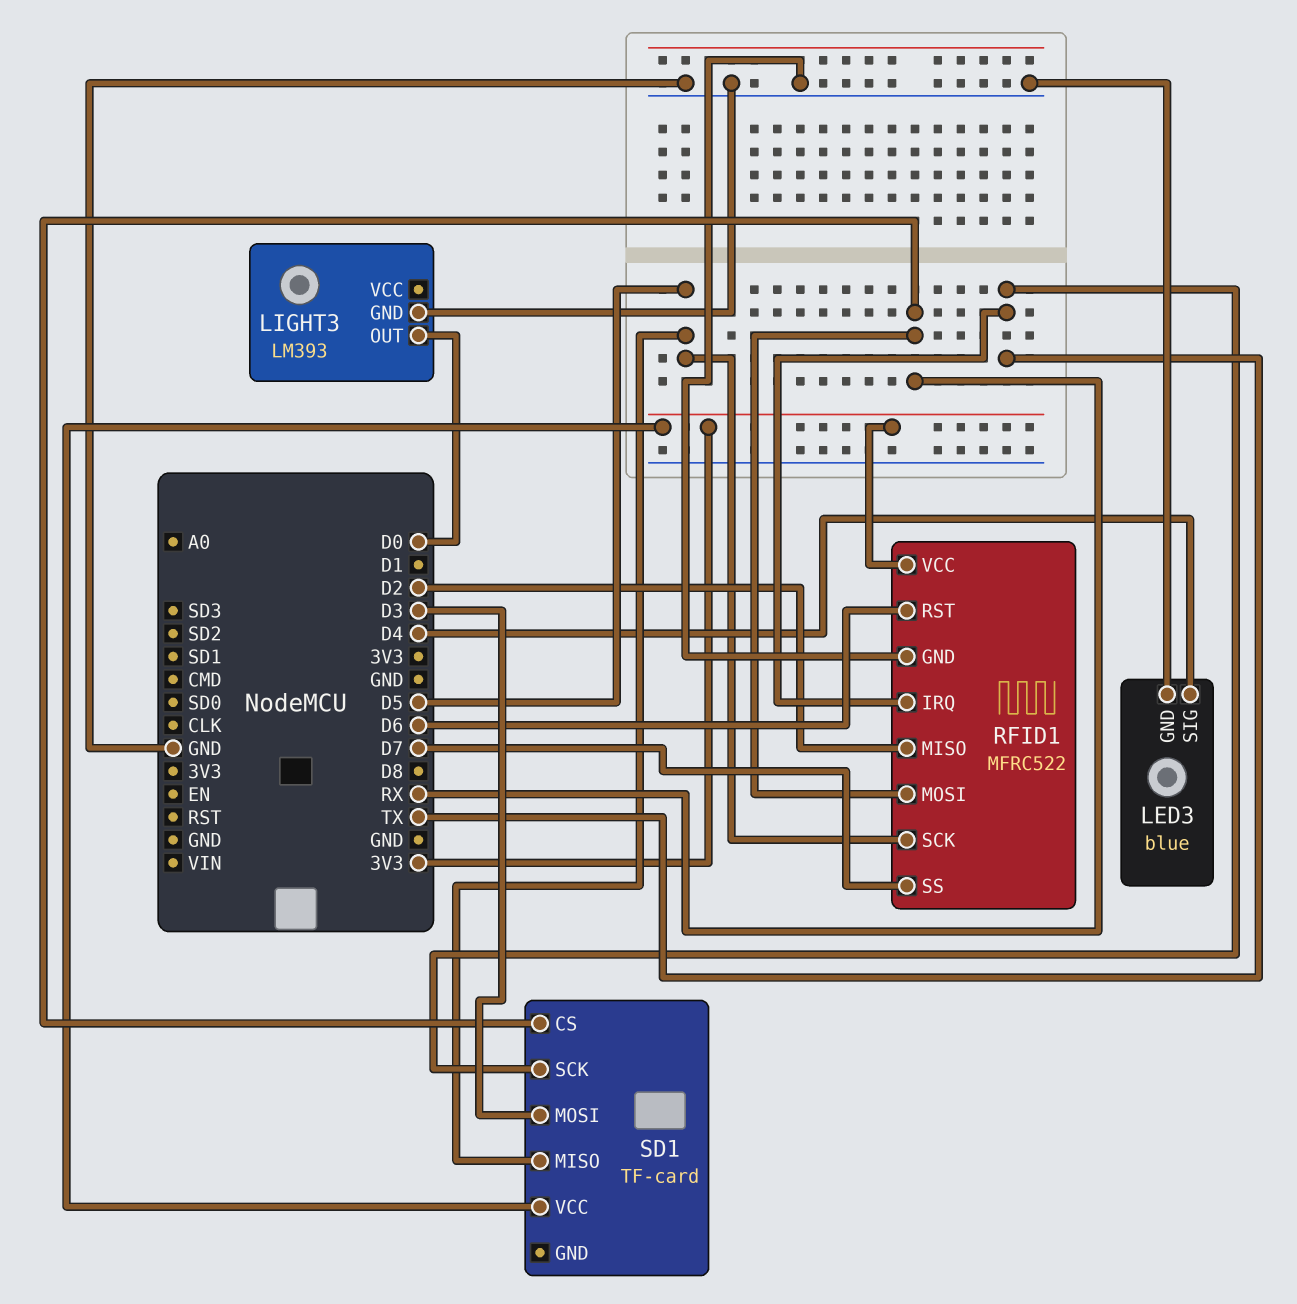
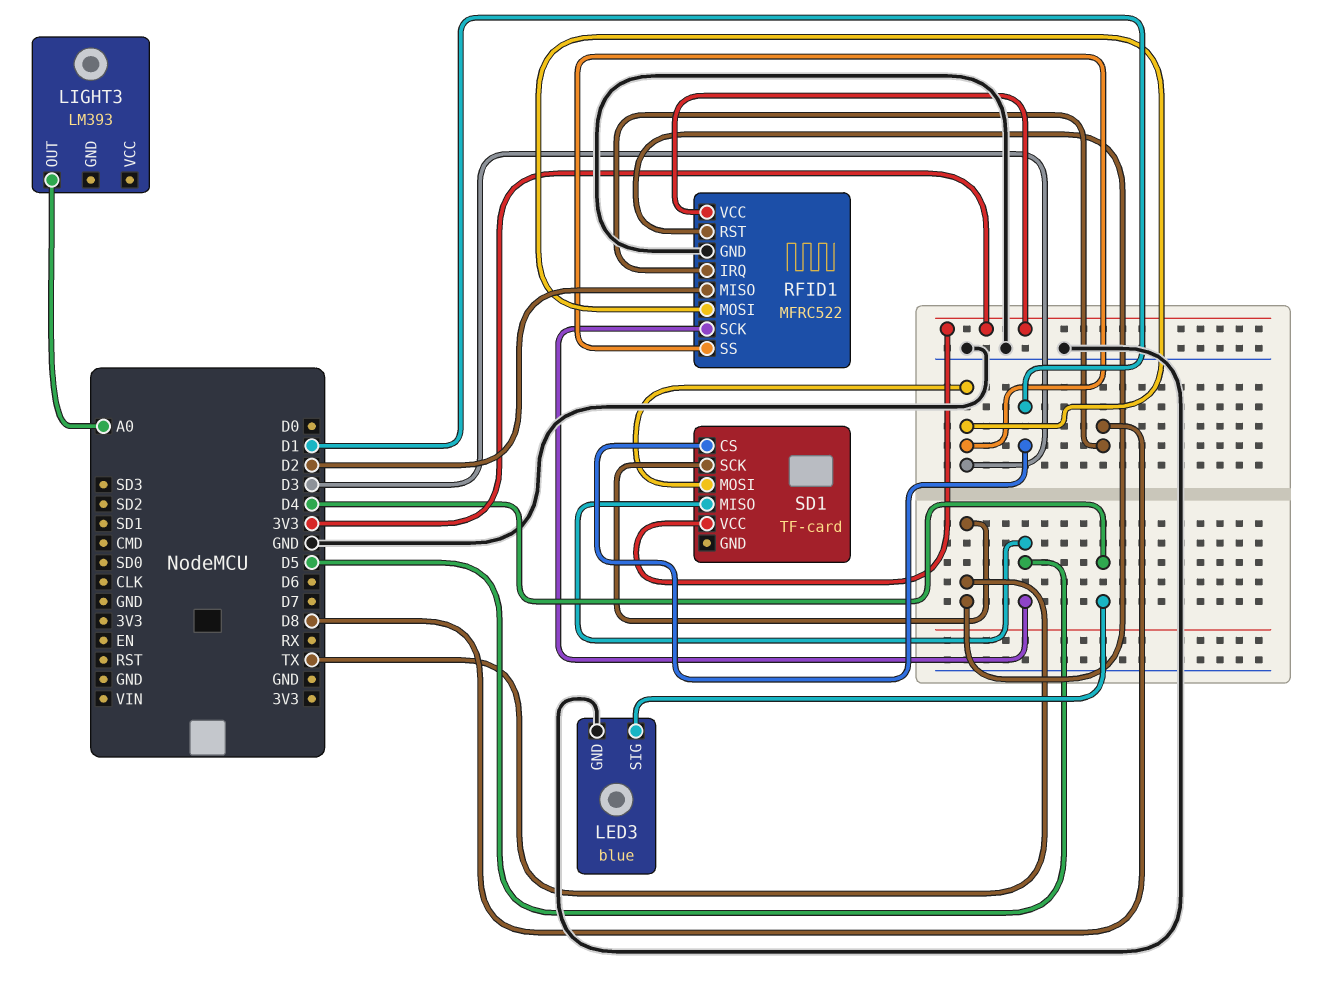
LIGHT3 pin GND: GND -> none
LIGHT3 pin OUT: D0 -> A0
RFID1 pin IRQ: TX -> D8
RFID1 pin MOSI: RX -> D3
RFID1 pin RST: D6 -> TX
RFID1 pin SS: D7 -> D3
SD1 pin CS: RX -> D1

